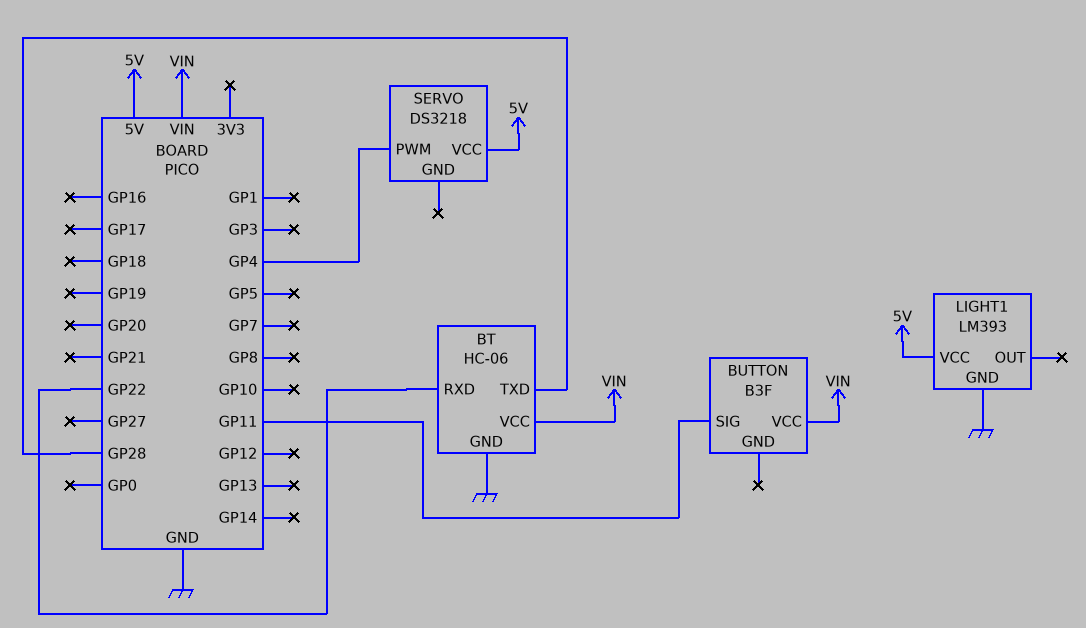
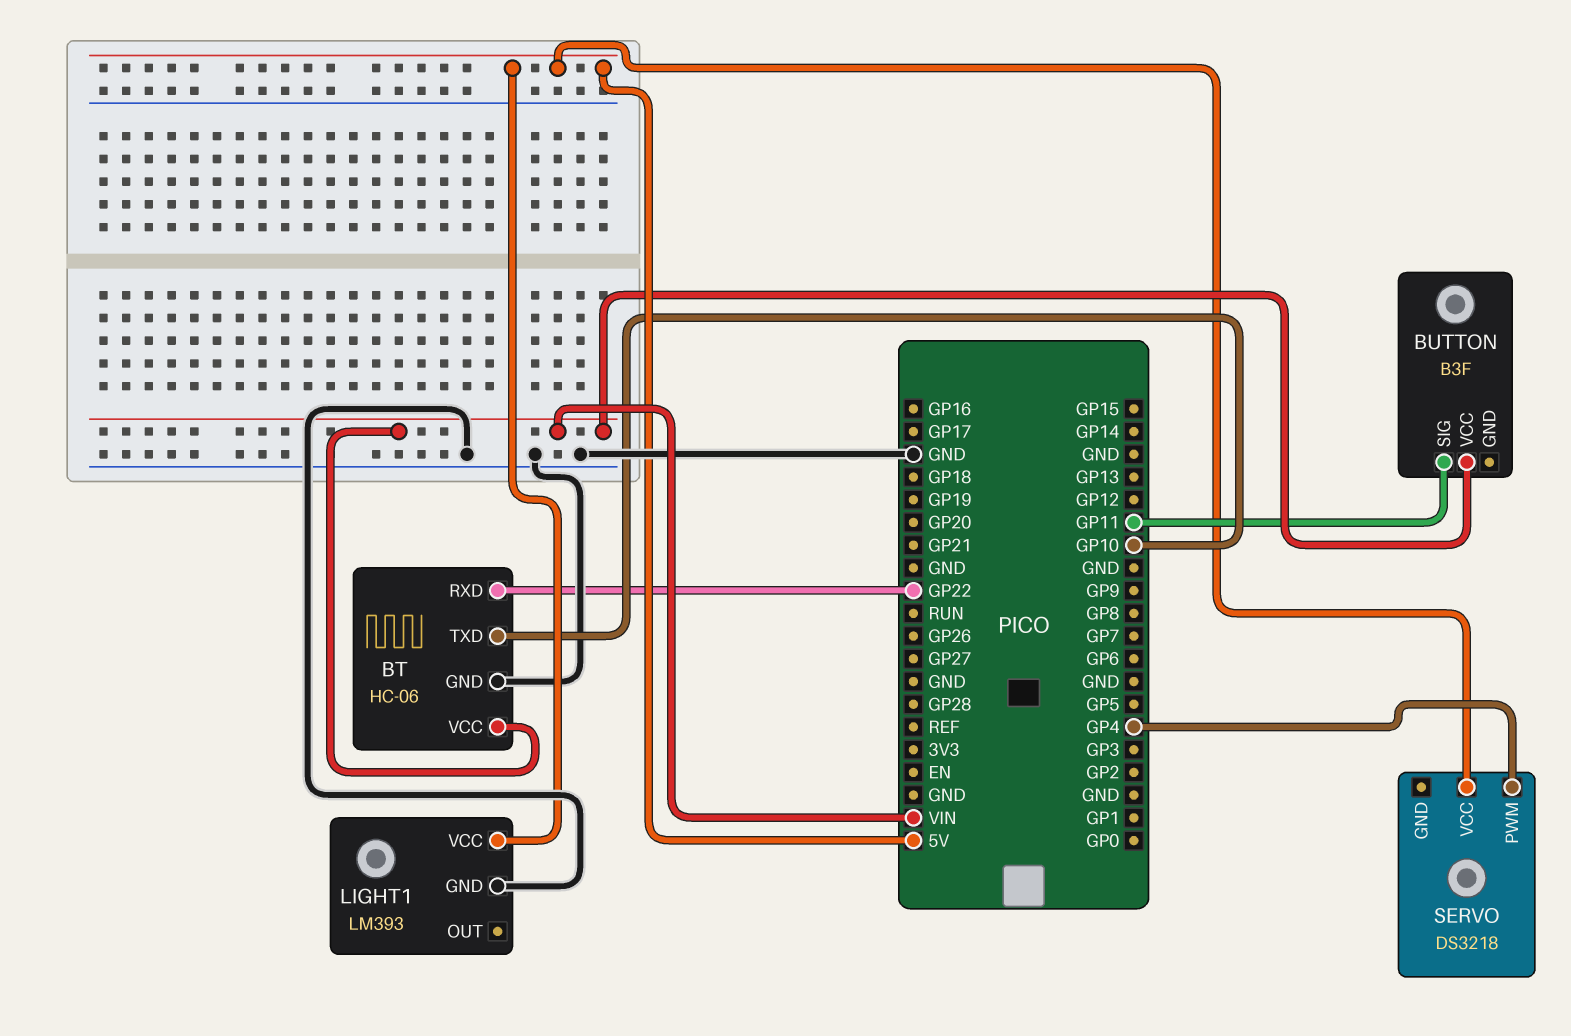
BT pin TXD: GP28 -> GP10

